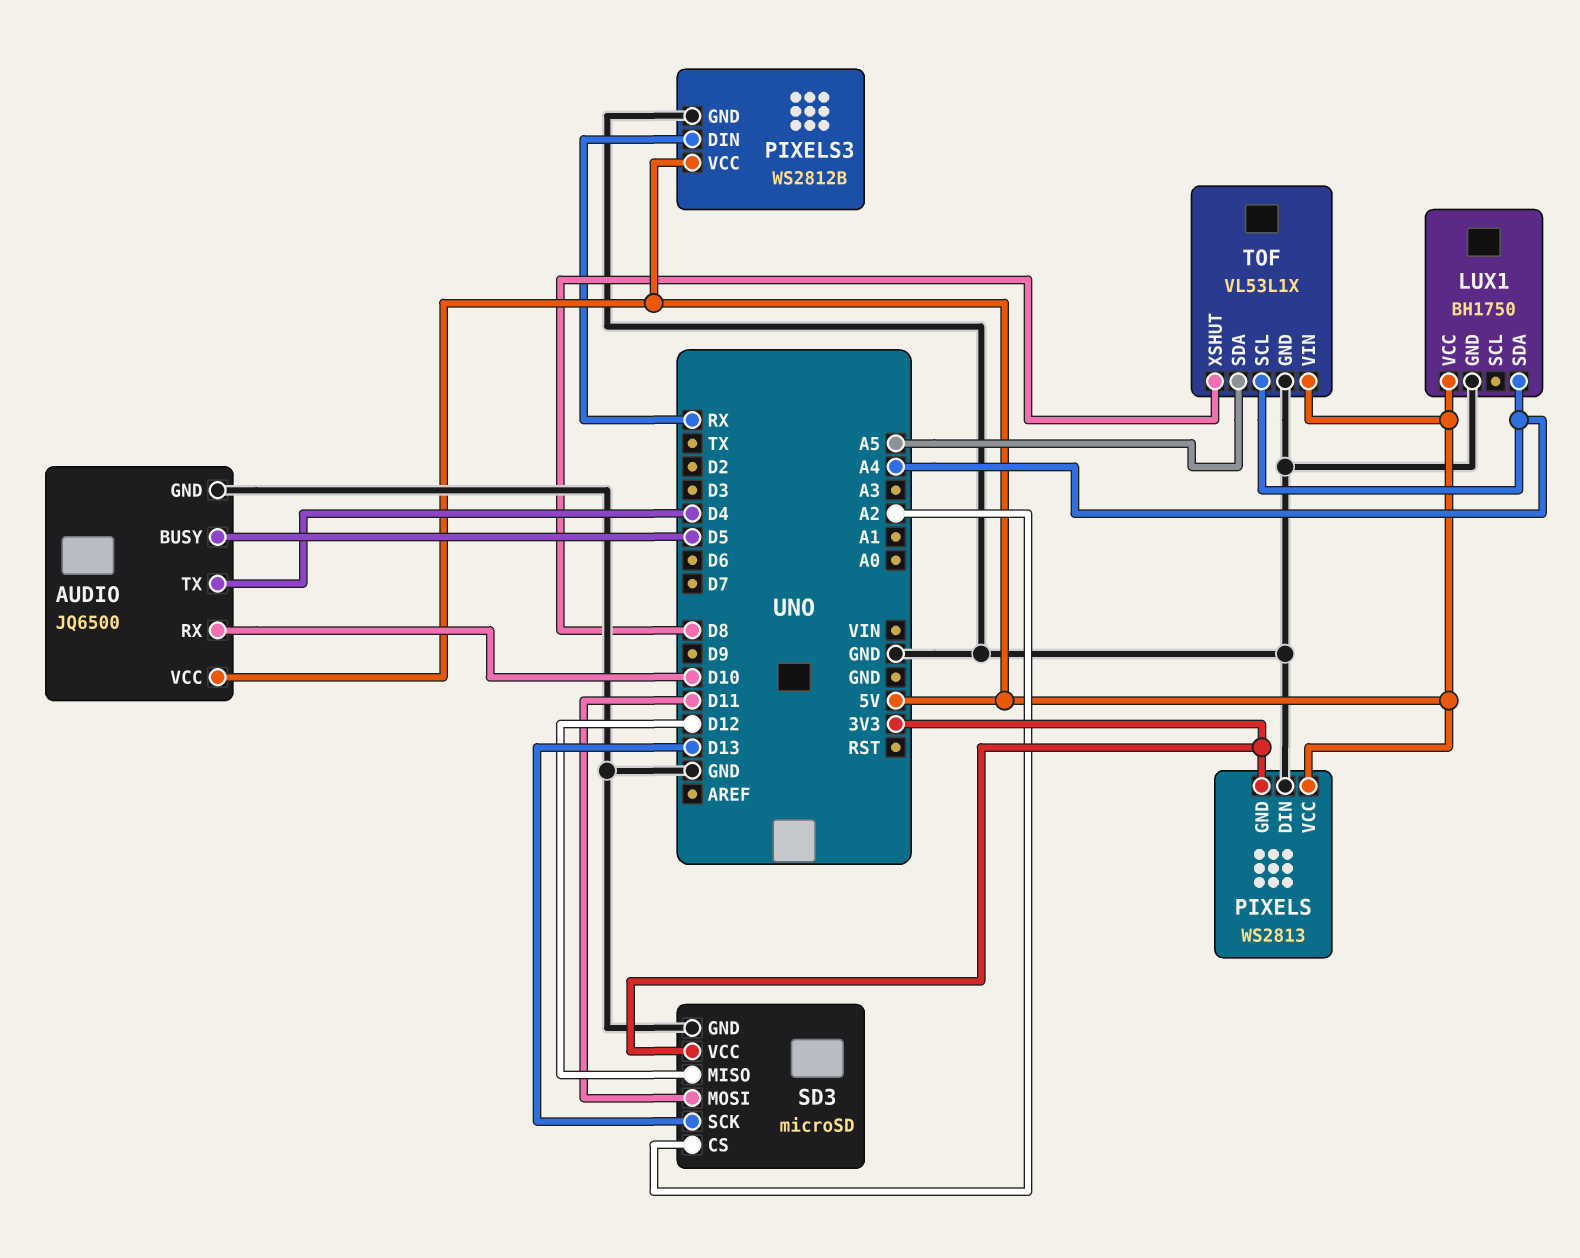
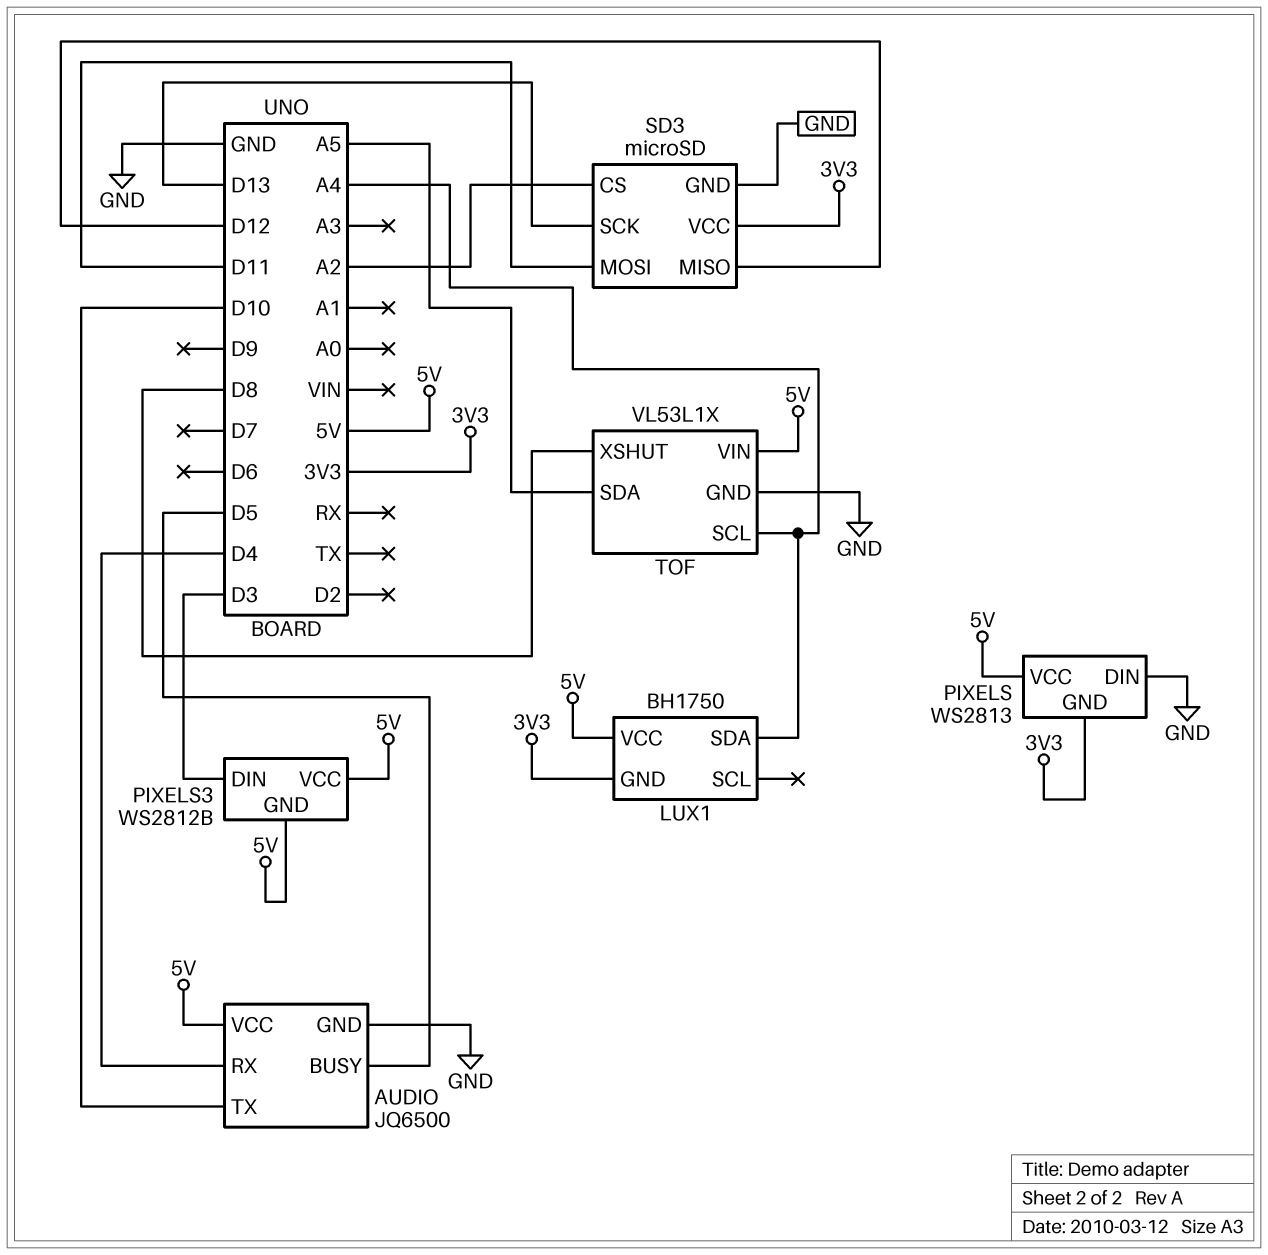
AUDIO pin RX: D10 -> D4
AUDIO pin TX: D4 -> D10
LUX1 pin GND: GND -> 3V3
PIXELS3 pin DIN: RX -> D3
PIXELS3 pin GND: GND -> 5V

